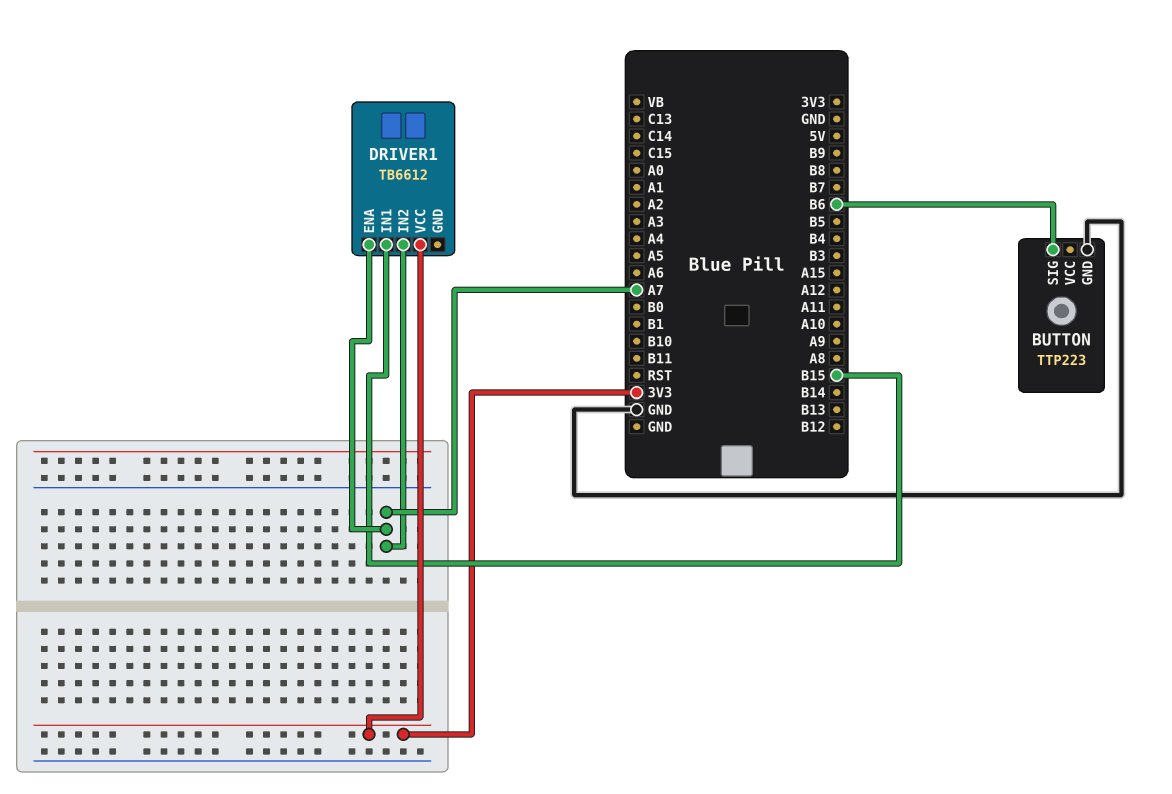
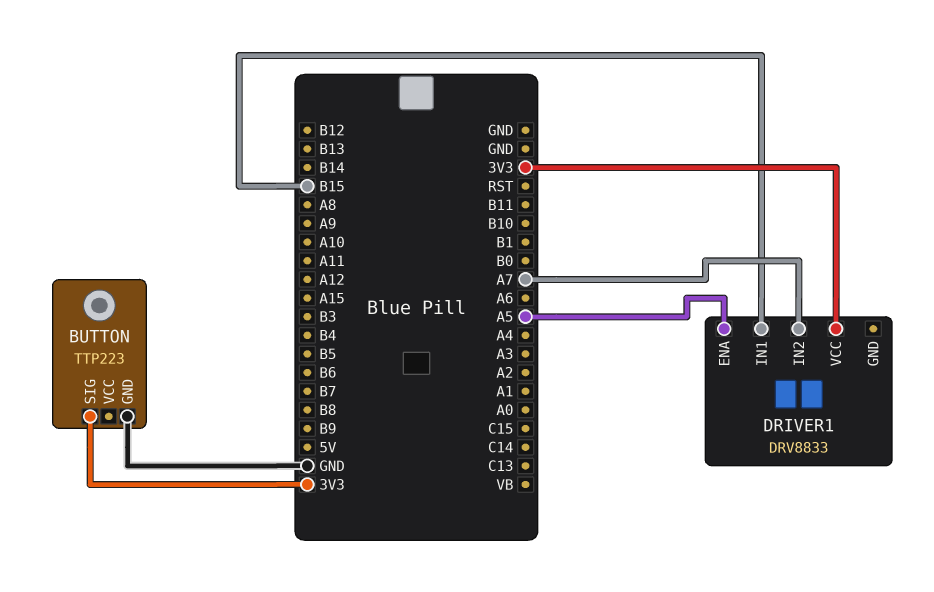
BUTTON pin SIG: B6 -> 3V3
DRIVER1: TB6612 -> DRV8833
DRIVER1 pin ENA: A7 -> A5

